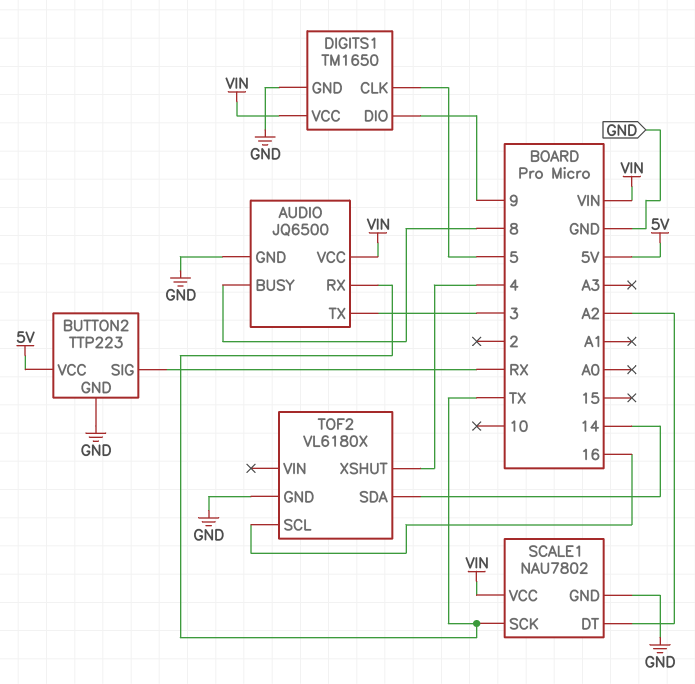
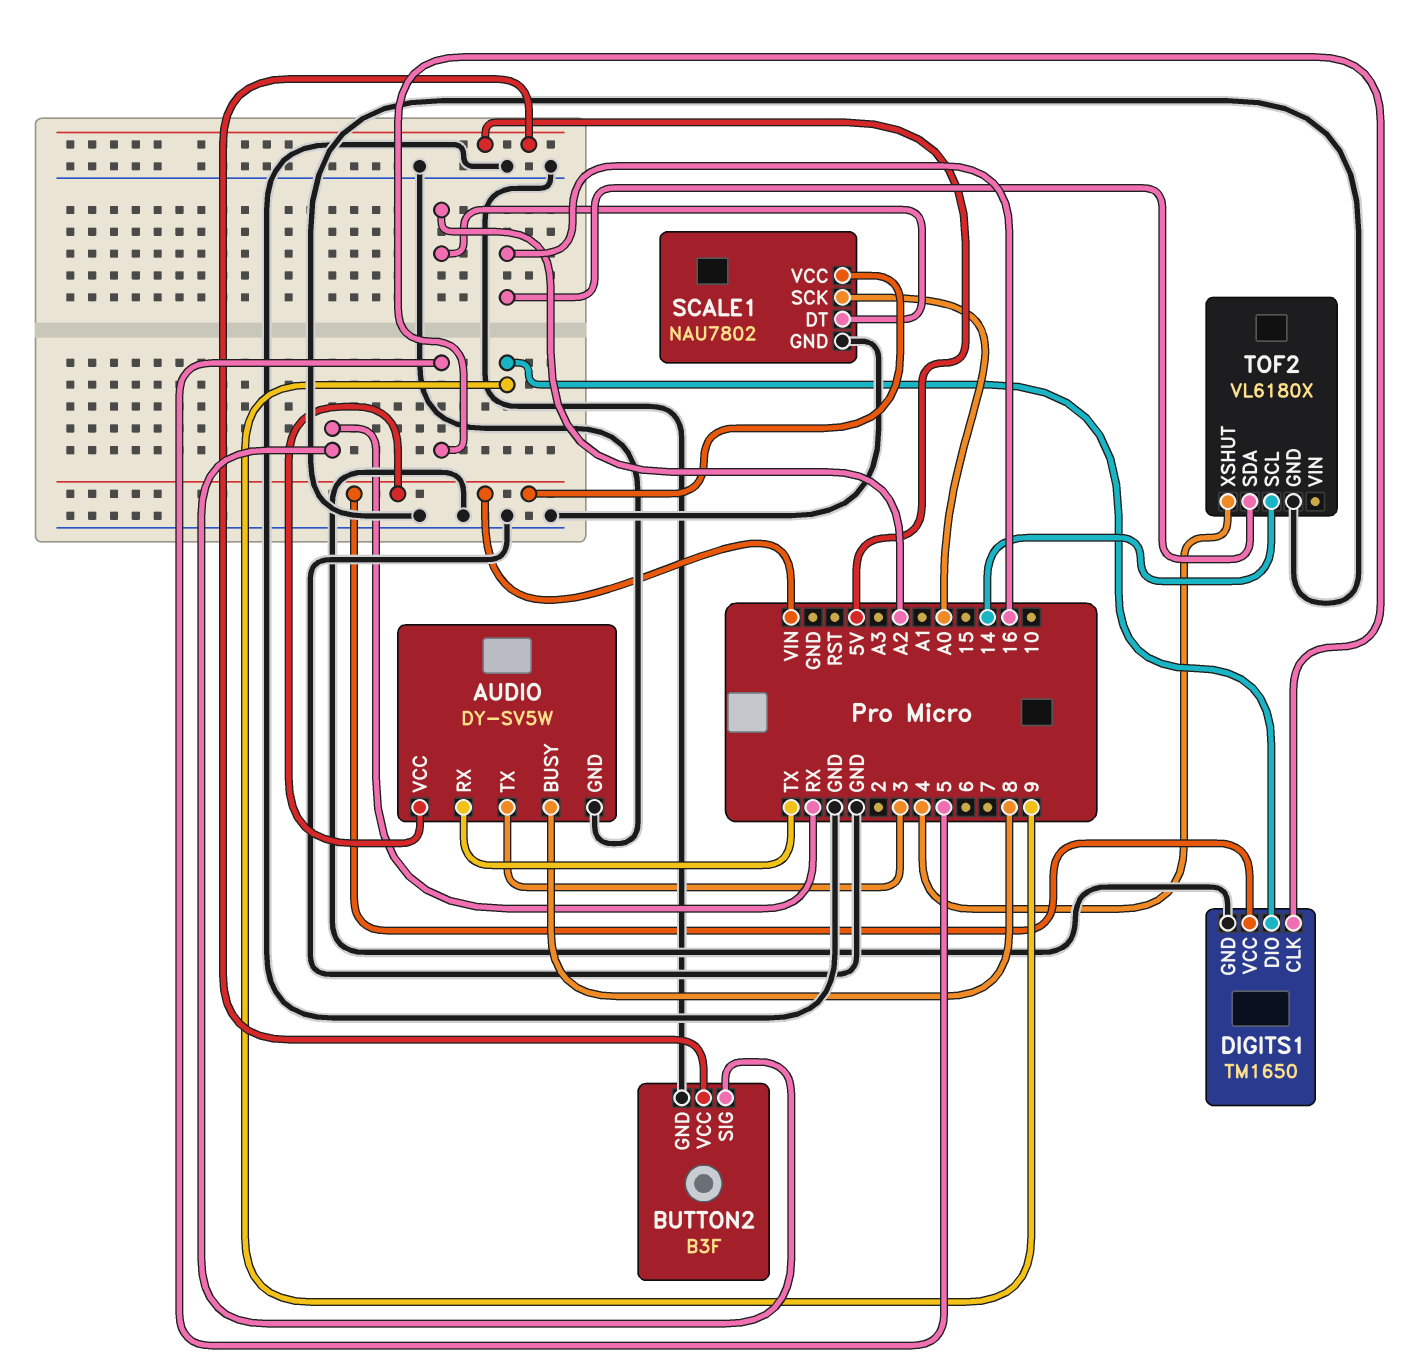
AUDIO: JQ6500 -> DY-SV5W
BUTTON2: TTP223 -> B3F
SCALE1 pin SCK: TX -> A0
TOF2 pin SCL: 16 -> 14
TOF2 pin SDA: 14 -> 16

